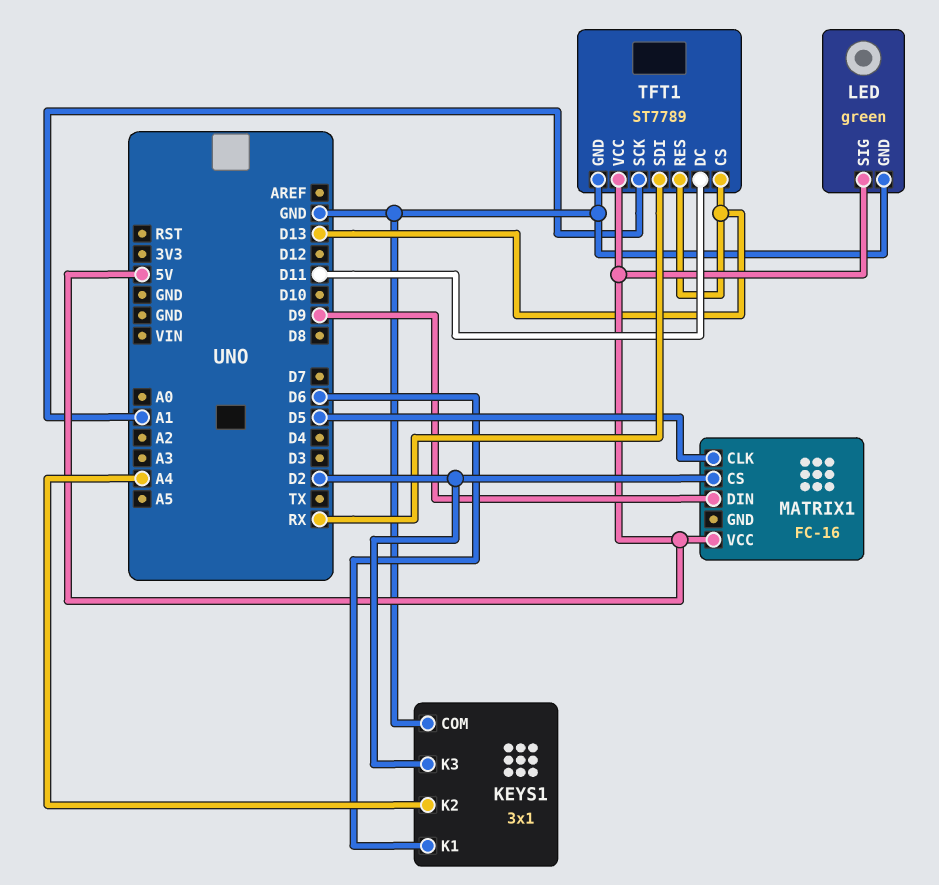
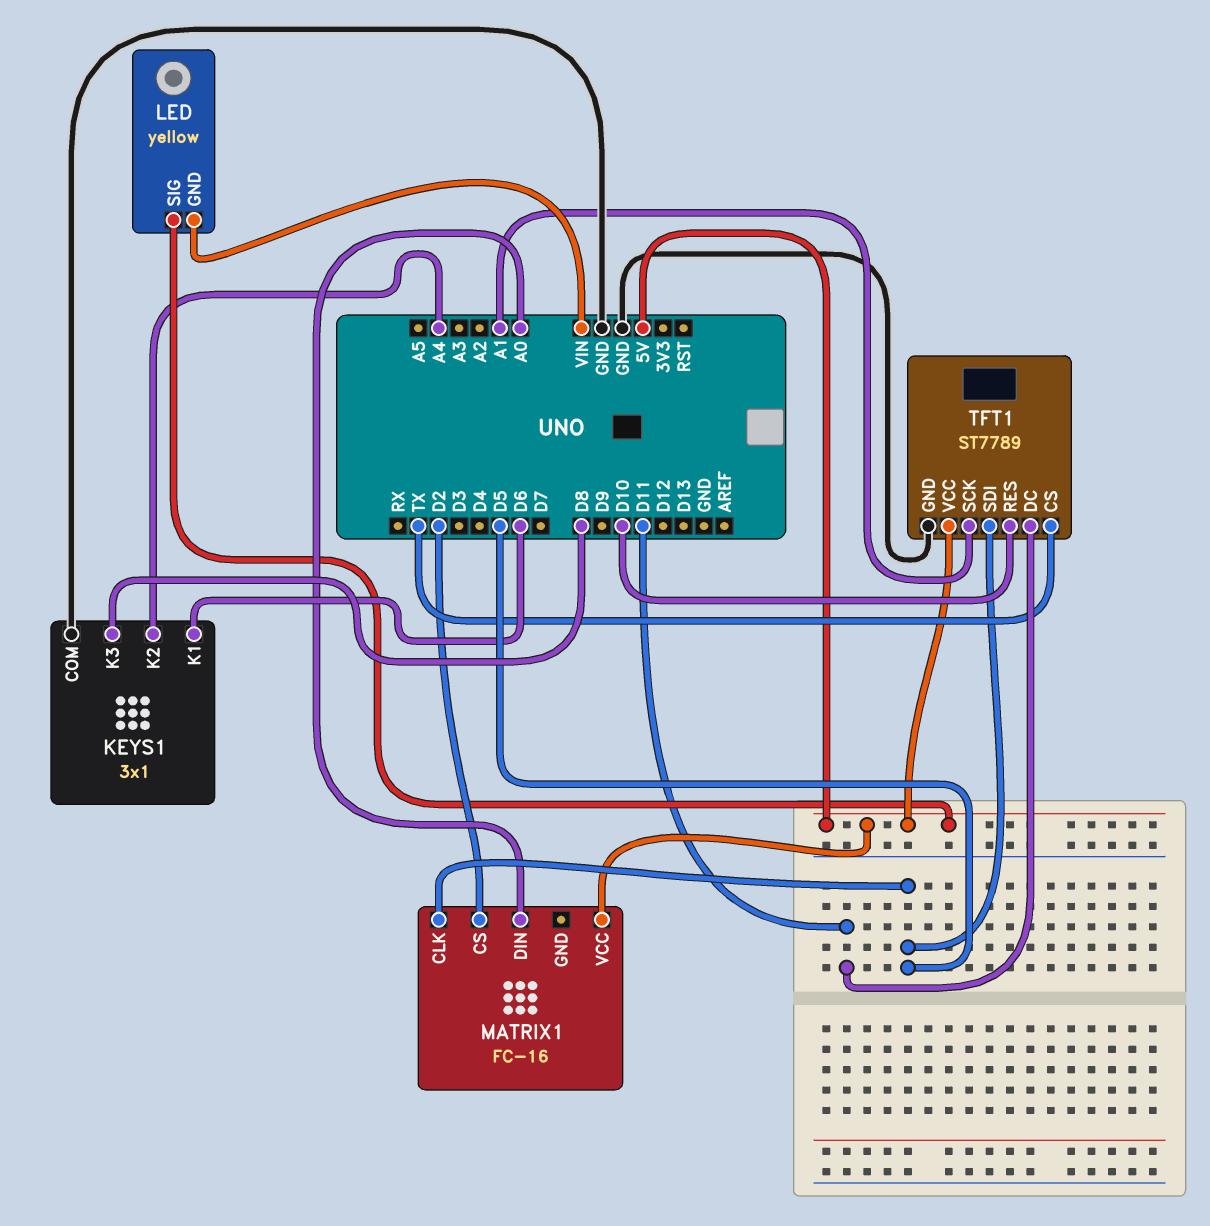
KEYS1 pin K3: D2 -> D8
LED: green -> yellow
LED pin GND: GND -> VIN
MATRIX1 pin DIN: D9 -> A0
TFT1 pin CS: D13 -> TX
TFT1 pin RES: D13 -> D10
TFT1 pin SDI: RX -> D5

